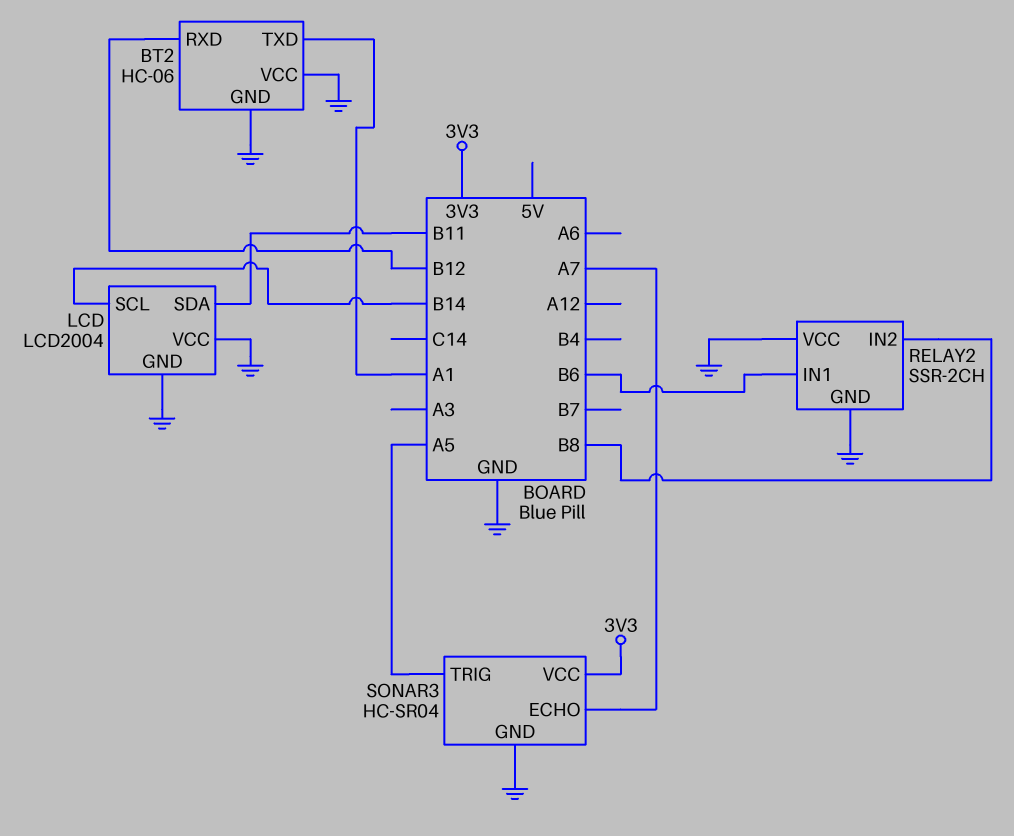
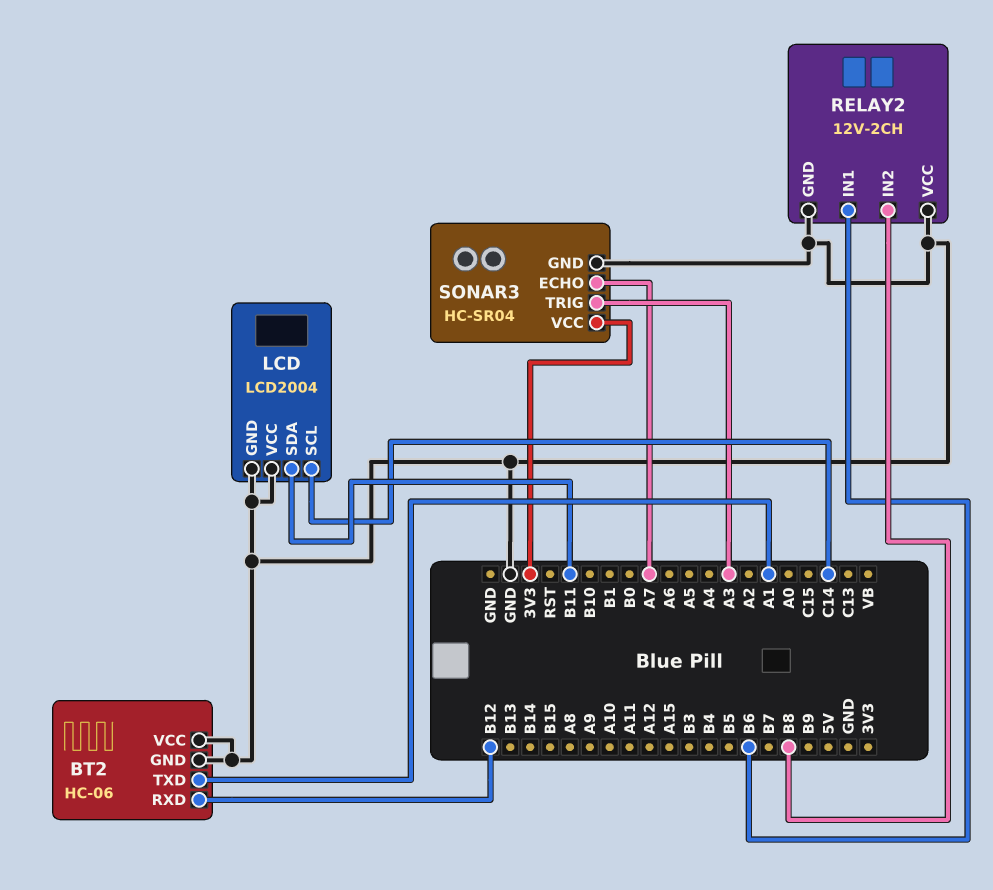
LCD pin SCL: B14 -> C14
RELAY2: SSR-2CH -> 12V-2CH
SONAR3 pin TRIG: A5 -> A3

